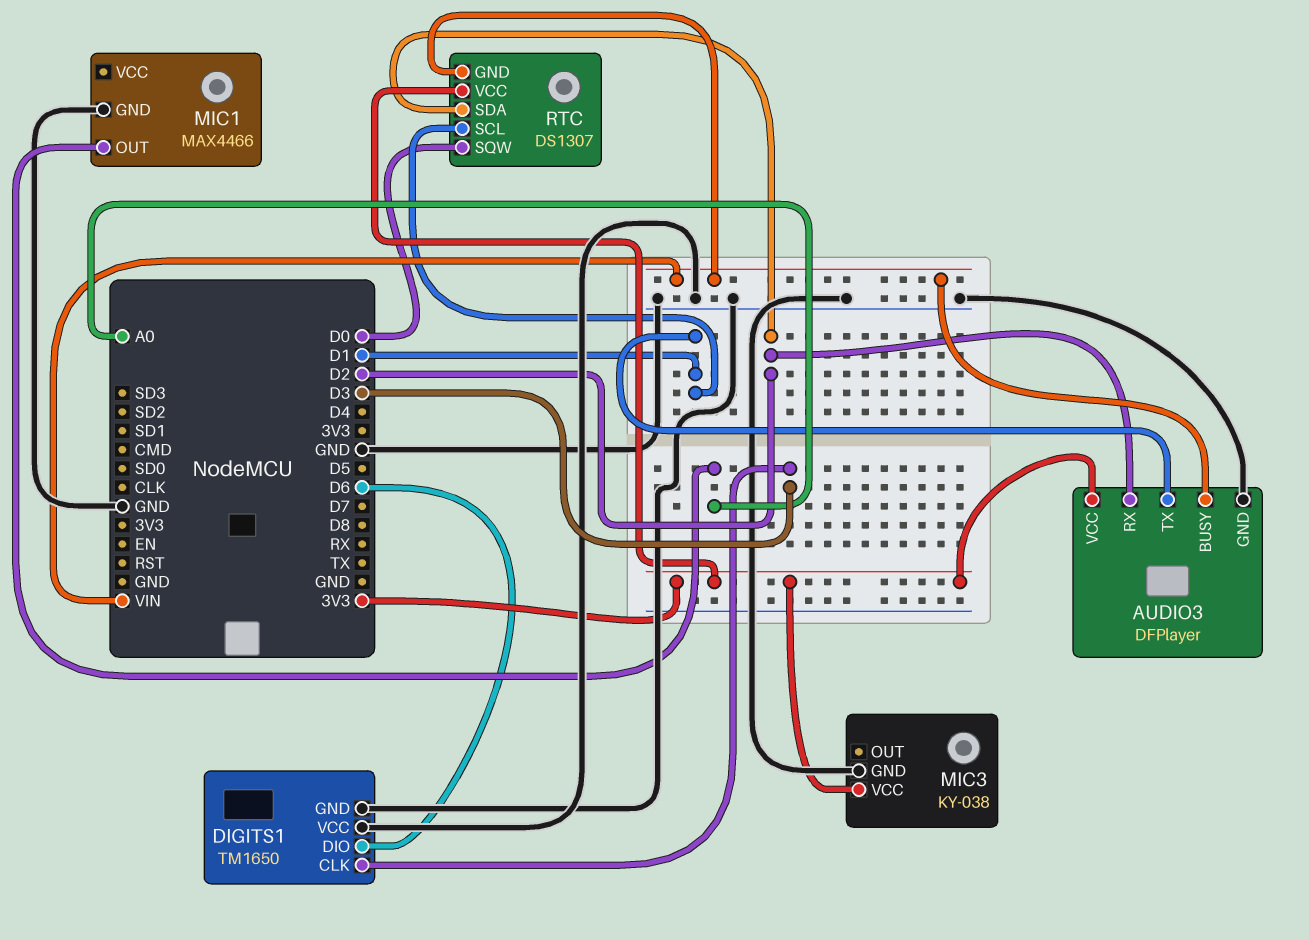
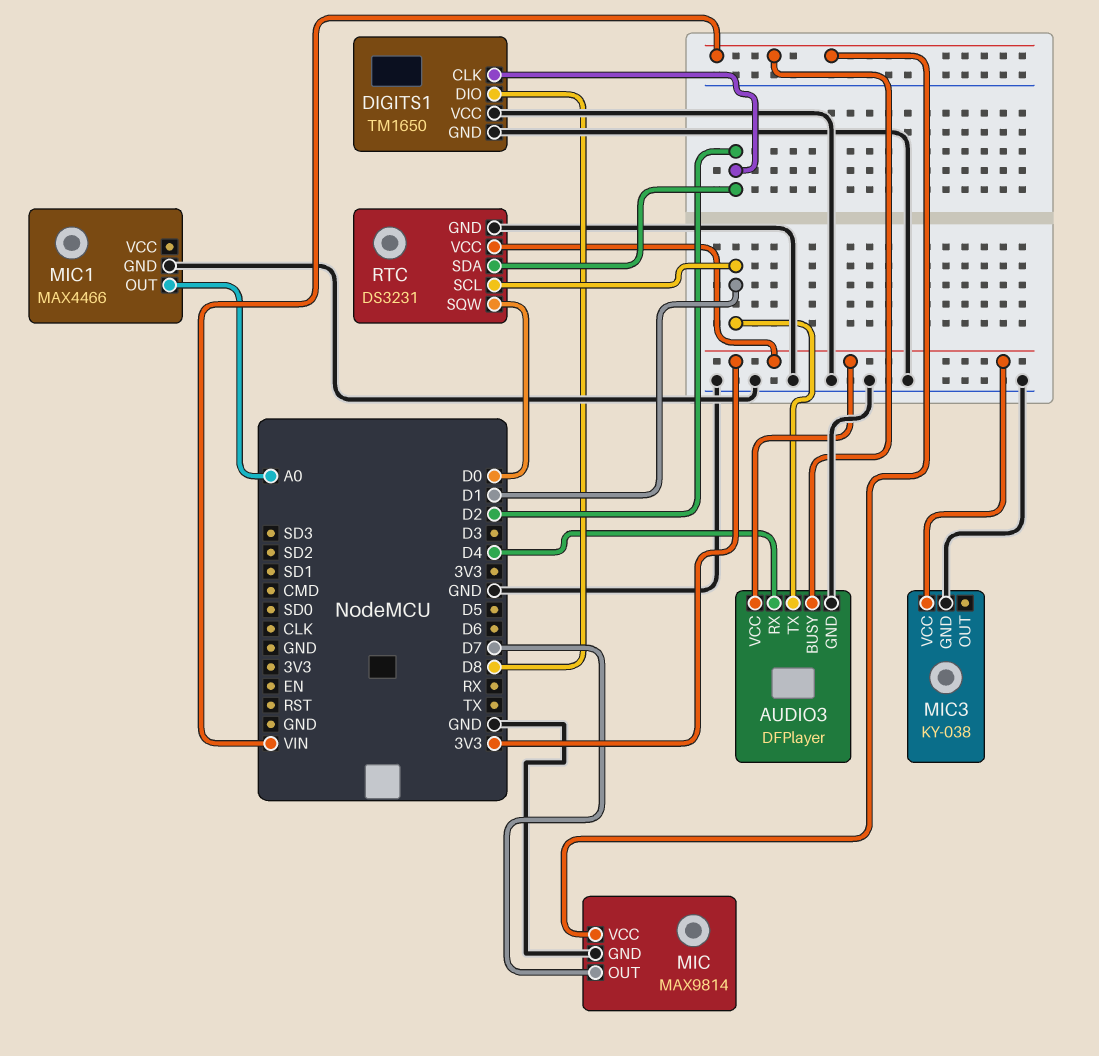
AUDIO3 pin RX: D2 -> D4
DIGITS1 pin CLK: D3 -> D2
DIGITS1 pin DIO: D6 -> D8
MIC: none -> MAX9814
MIC pin GND: none -> GND
MIC pin OUT: none -> D7
MIC pin VCC: none -> VIN
RTC: DS1307 -> DS3231
RTC pin GND: VIN -> GND

